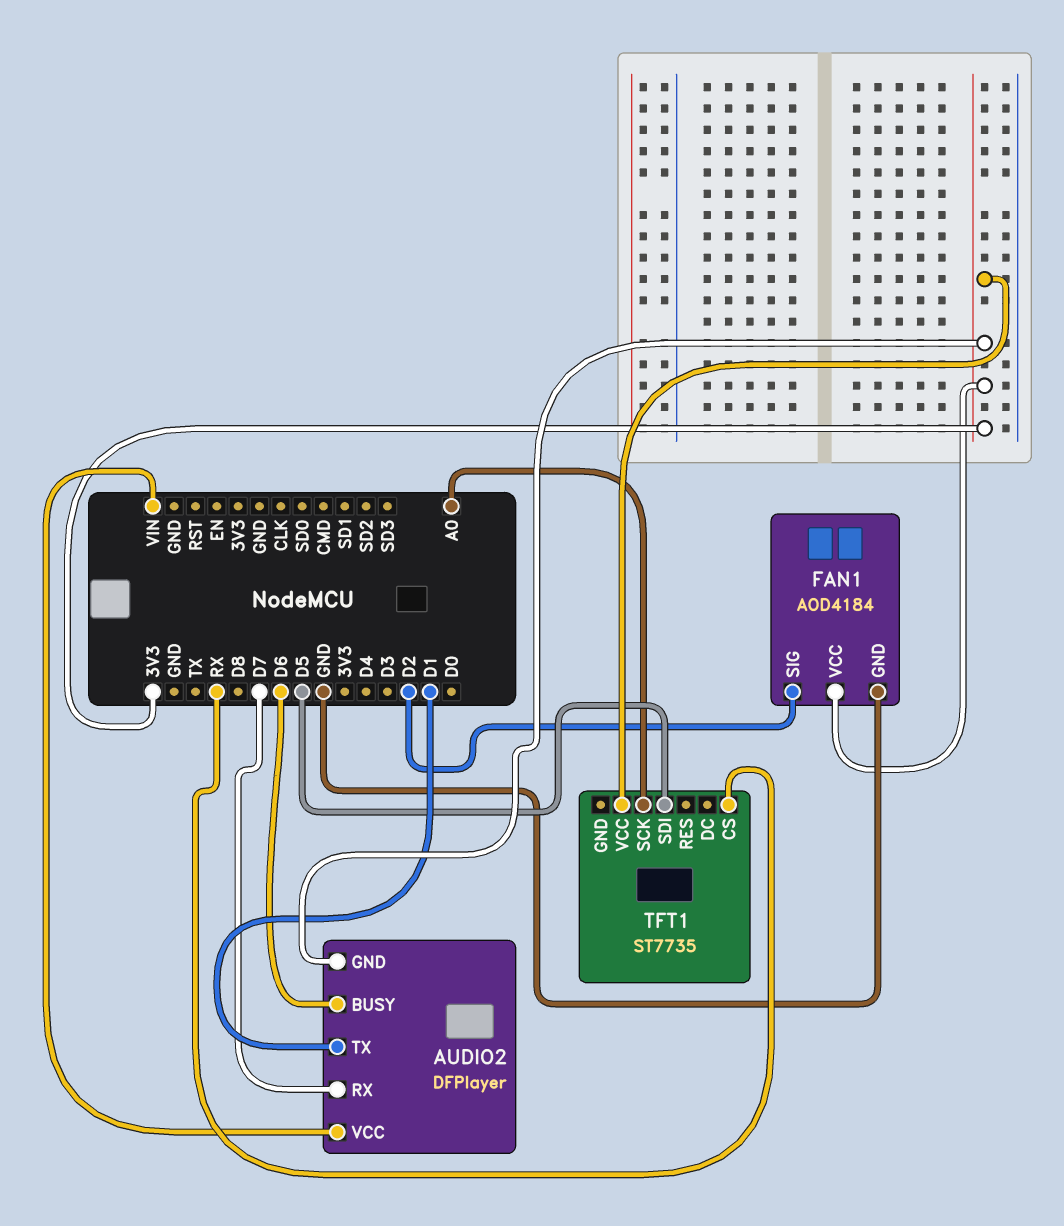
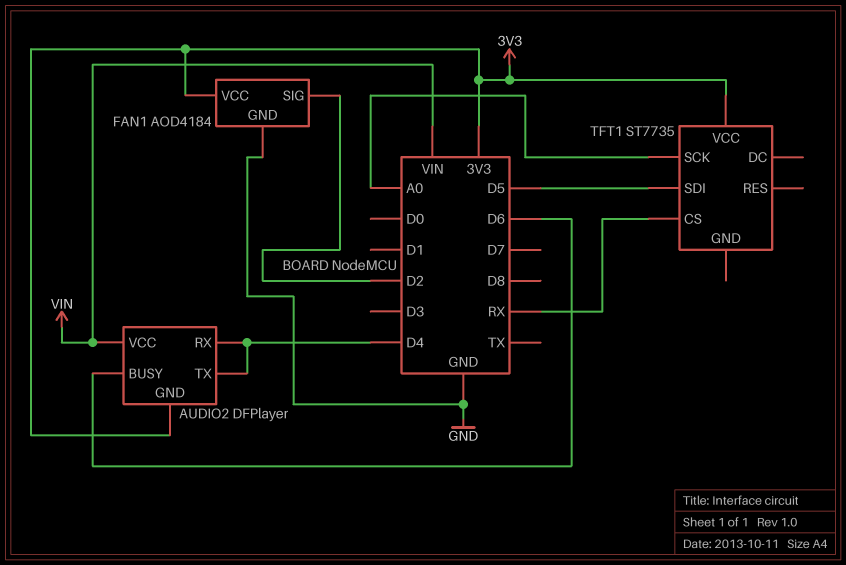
AUDIO2 pin RX: D7 -> D4
AUDIO2 pin TX: D1 -> D4

